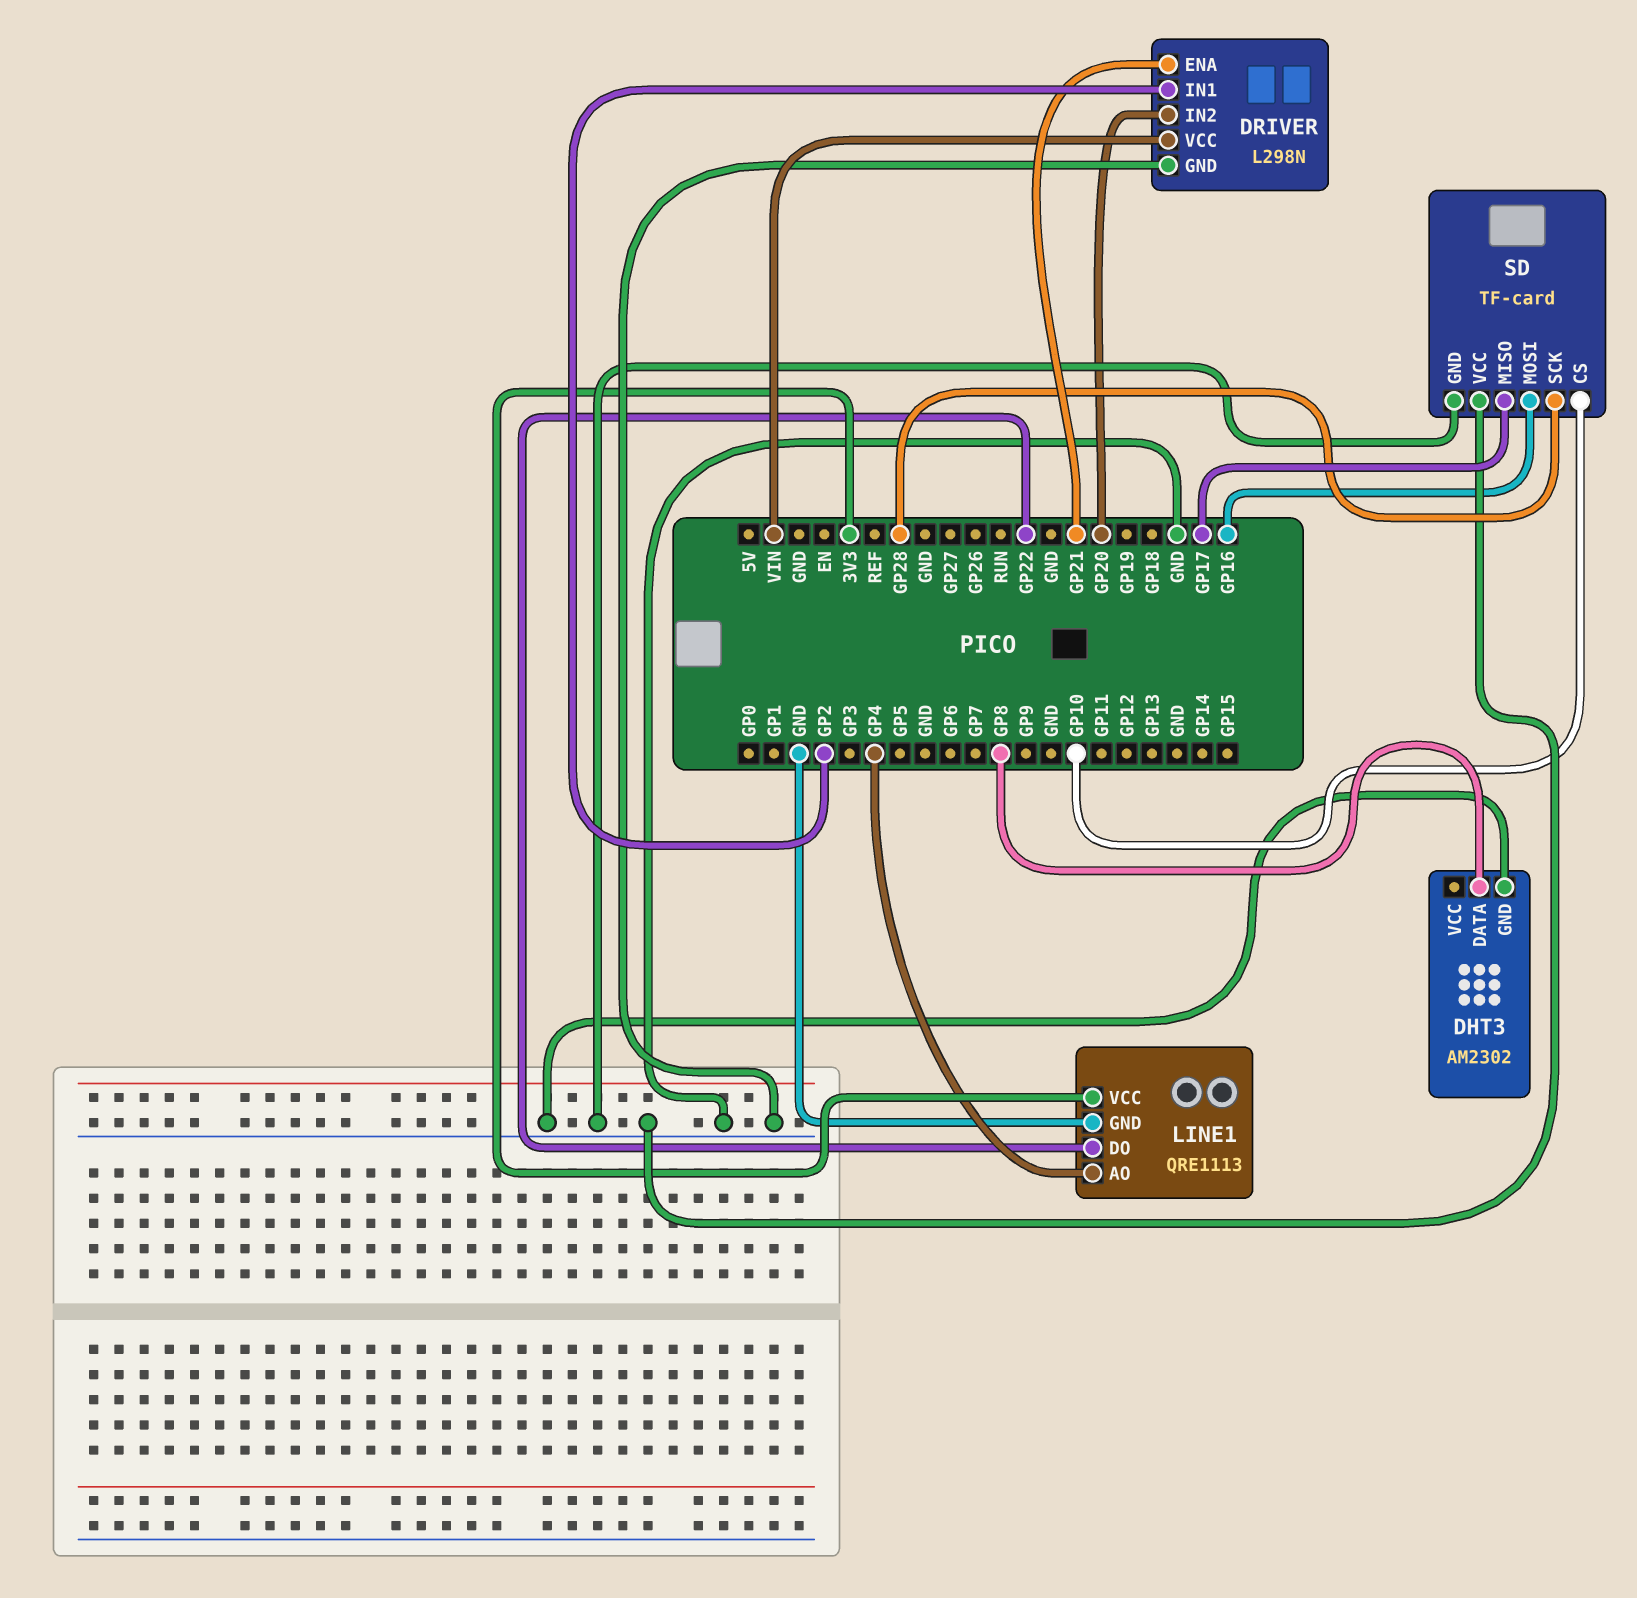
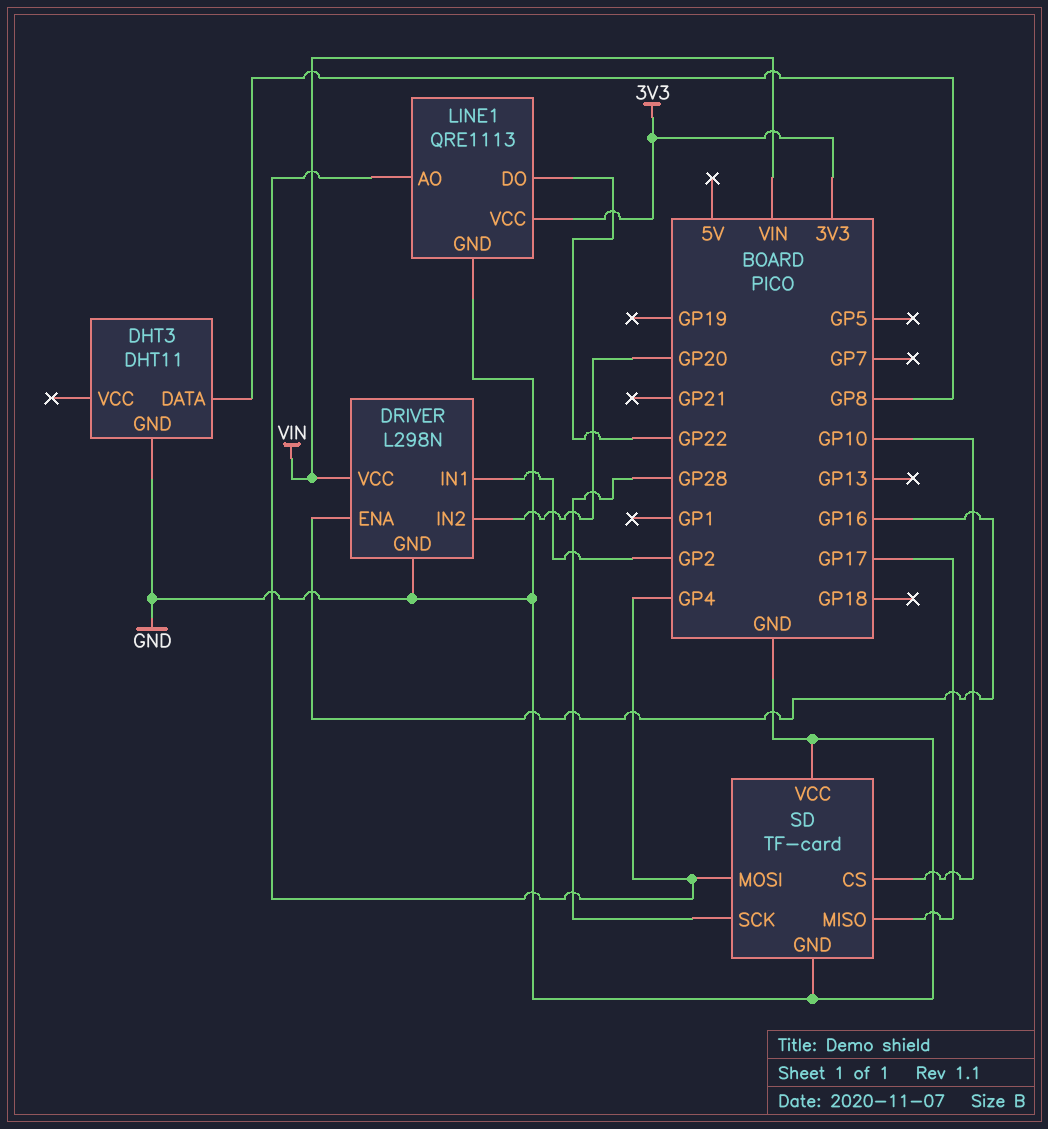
DHT3: AM2302 -> DHT11
DRIVER pin ENA: GP21 -> GP16
SD pin MOSI: GP16 -> GP4

